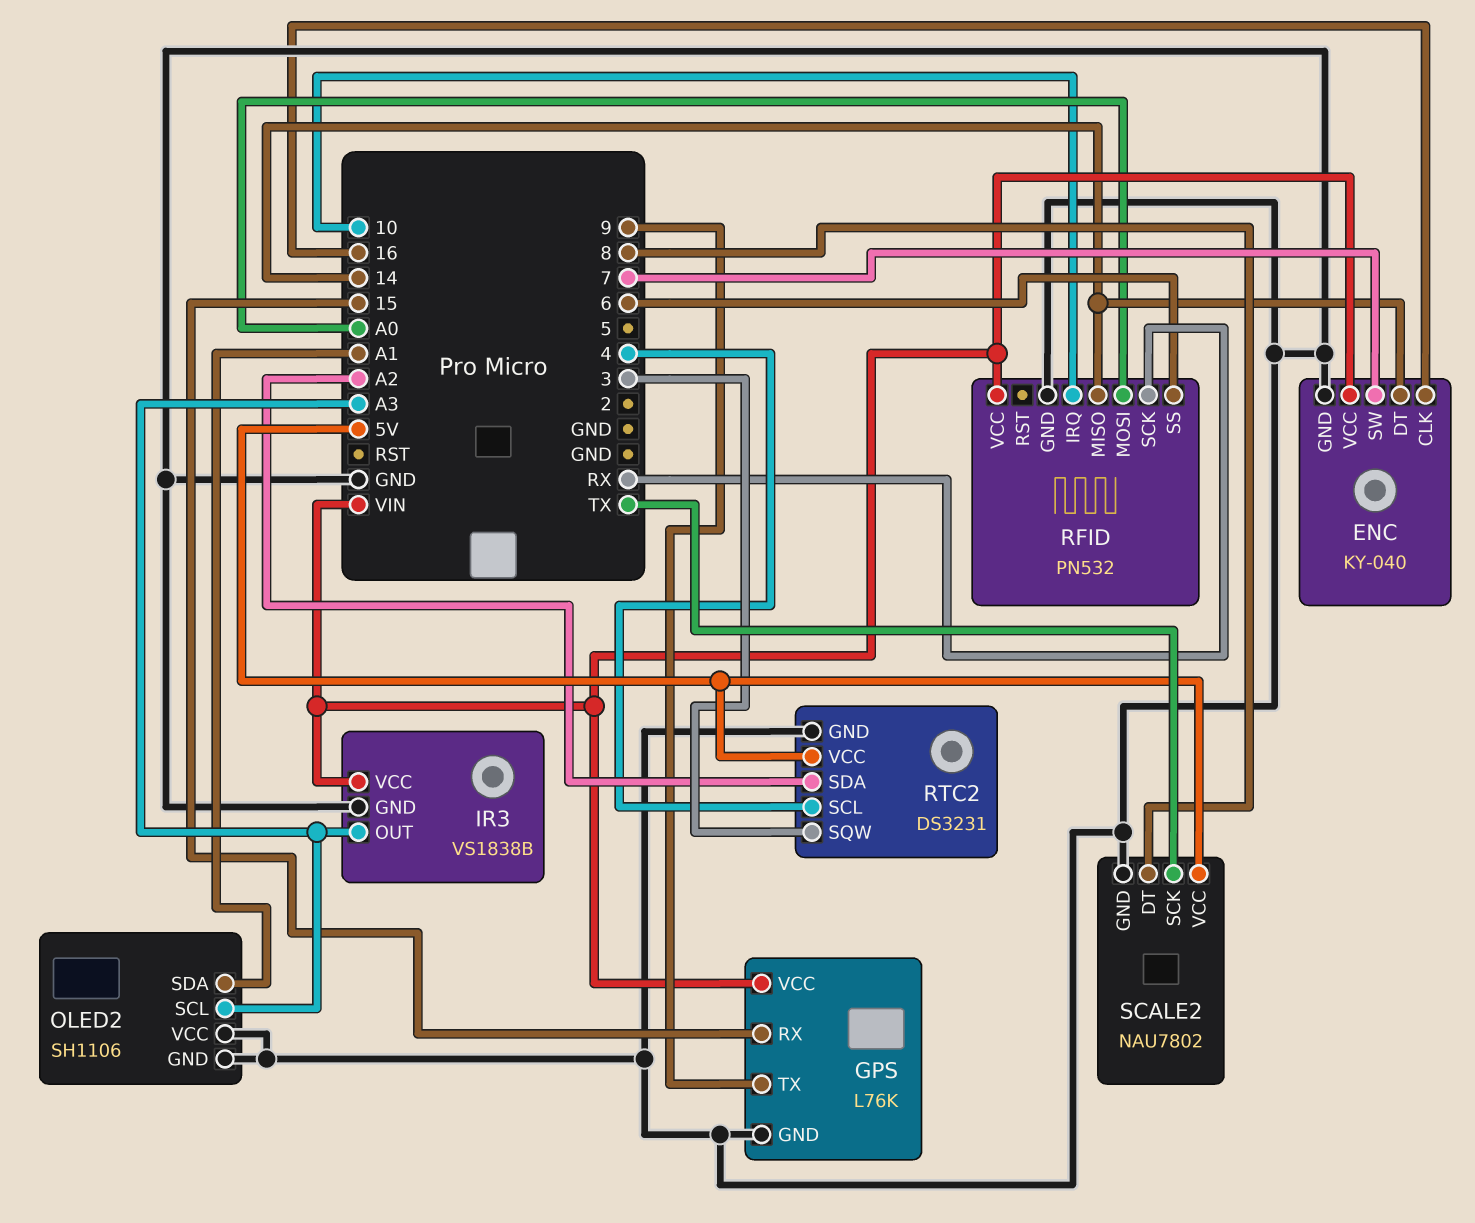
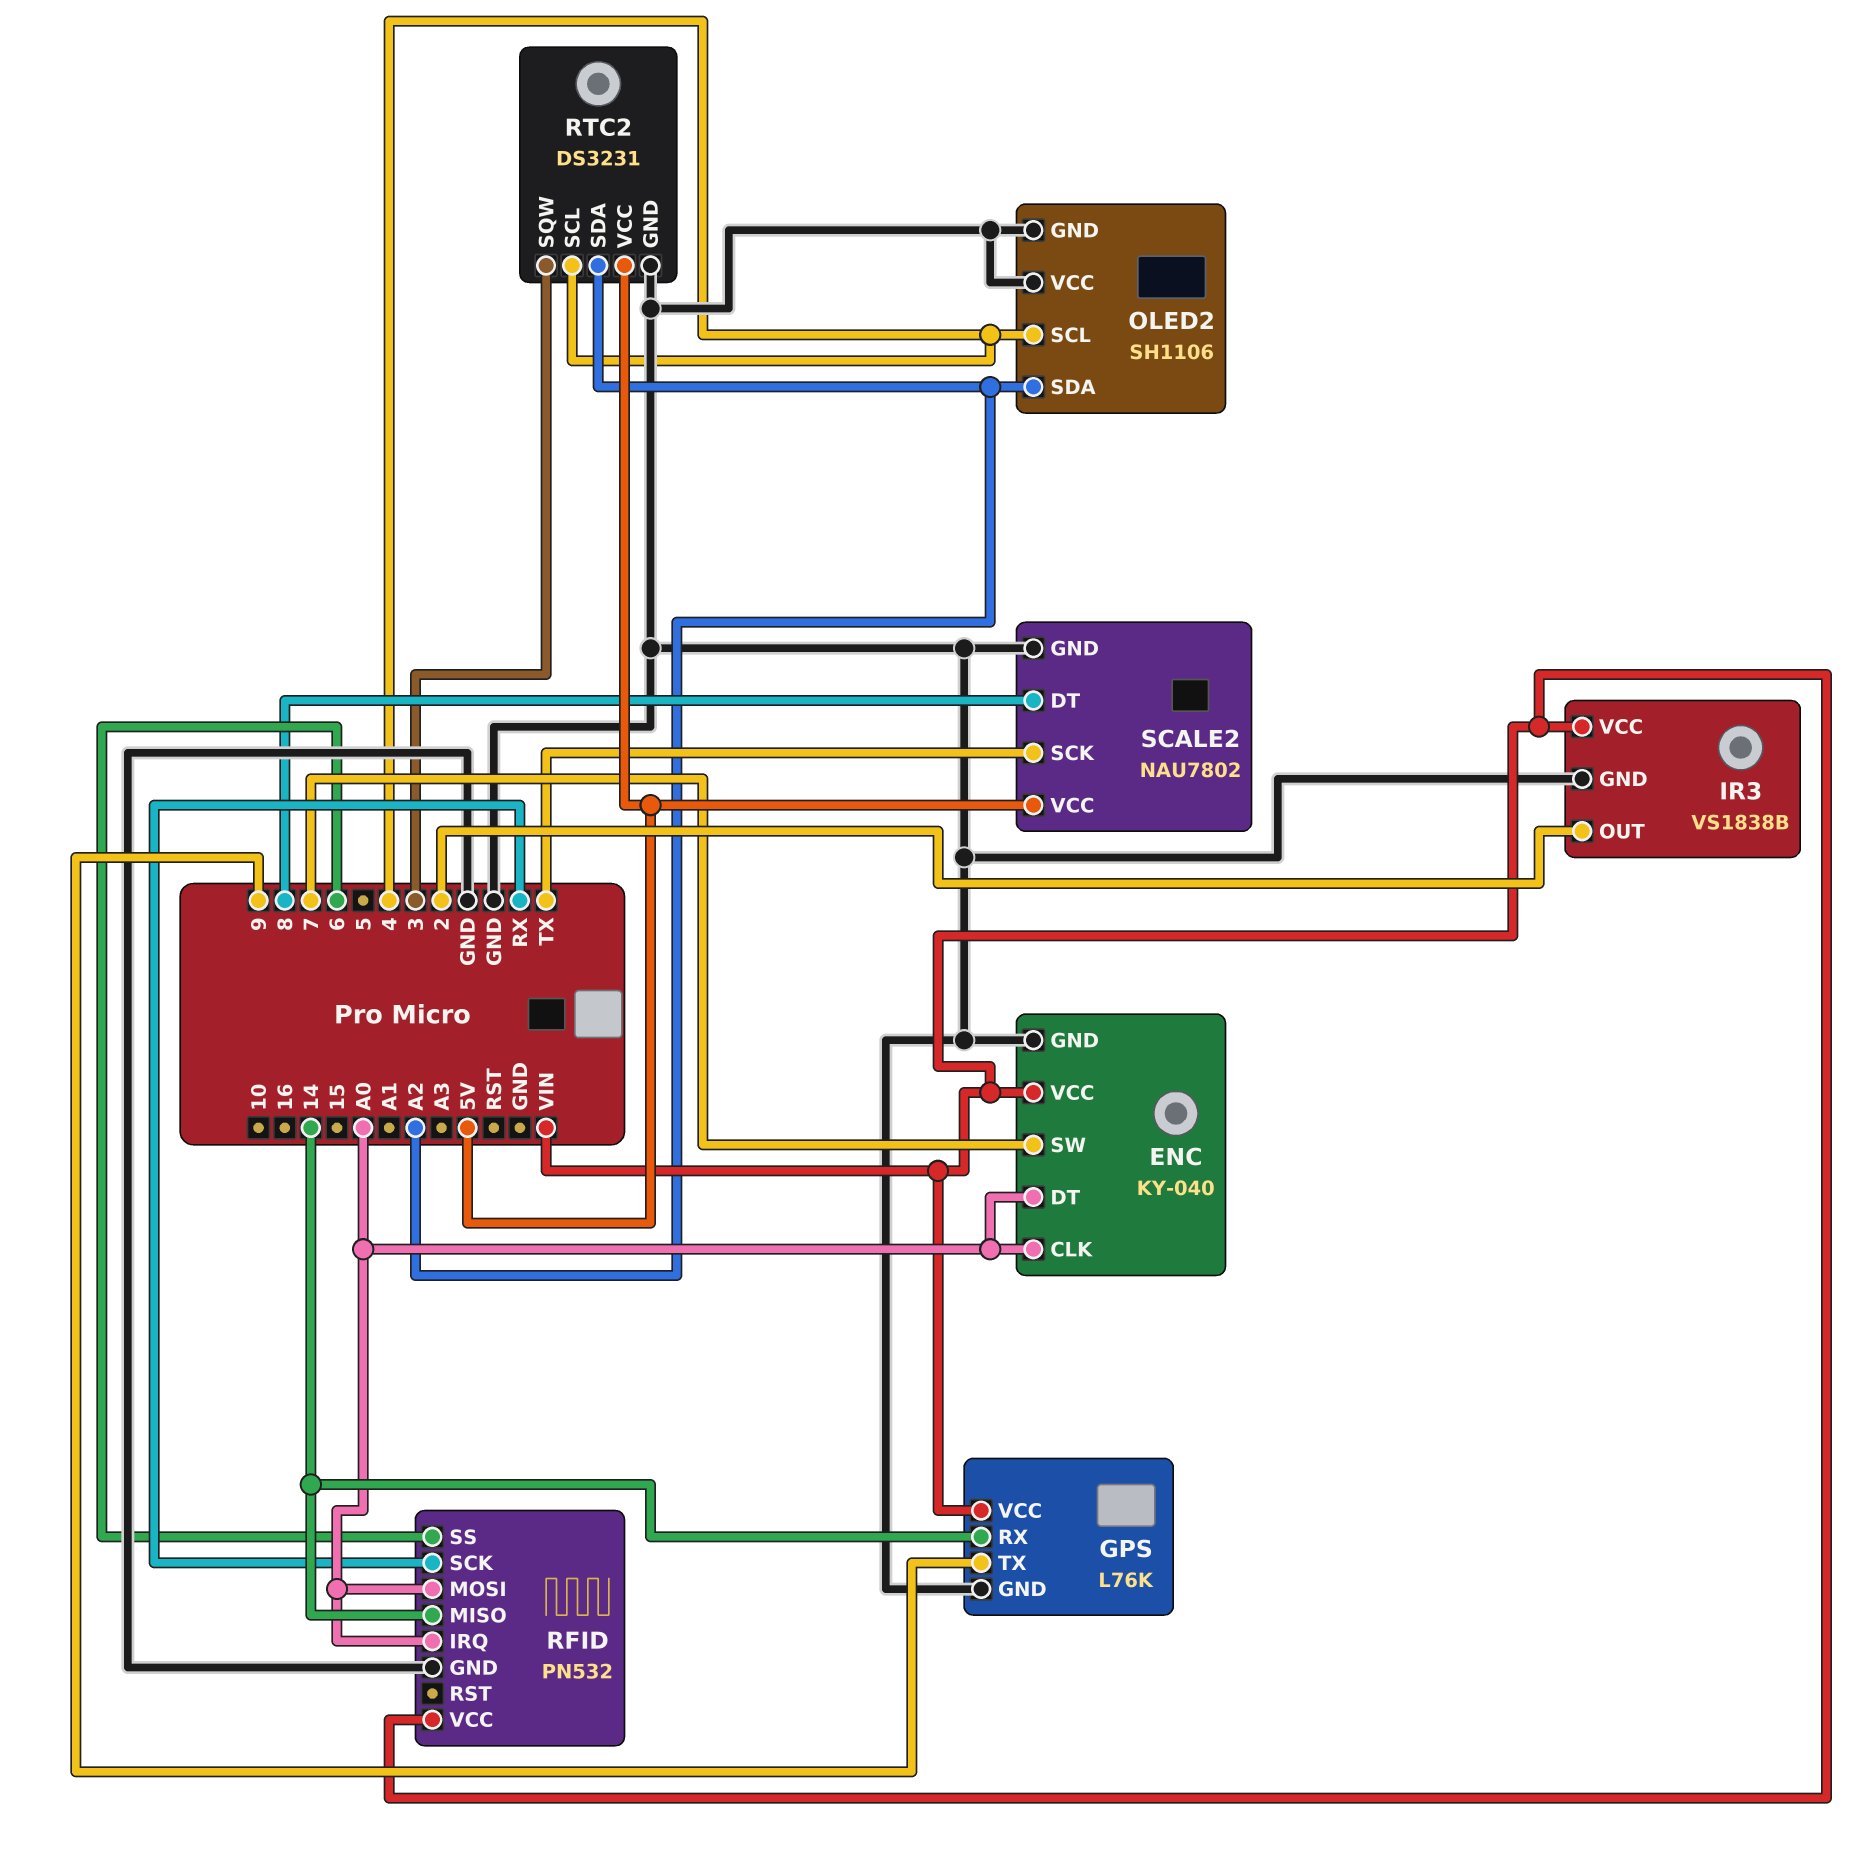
ENC pin CLK: 16 -> A0
ENC pin DT: 14 -> A0
GPS pin RX: 15 -> 14
IR3 pin OUT: A3 -> 2
OLED2 pin SCL: A3 -> 4
OLED2 pin SDA: A1 -> A2
RFID pin IRQ: 10 -> A0

